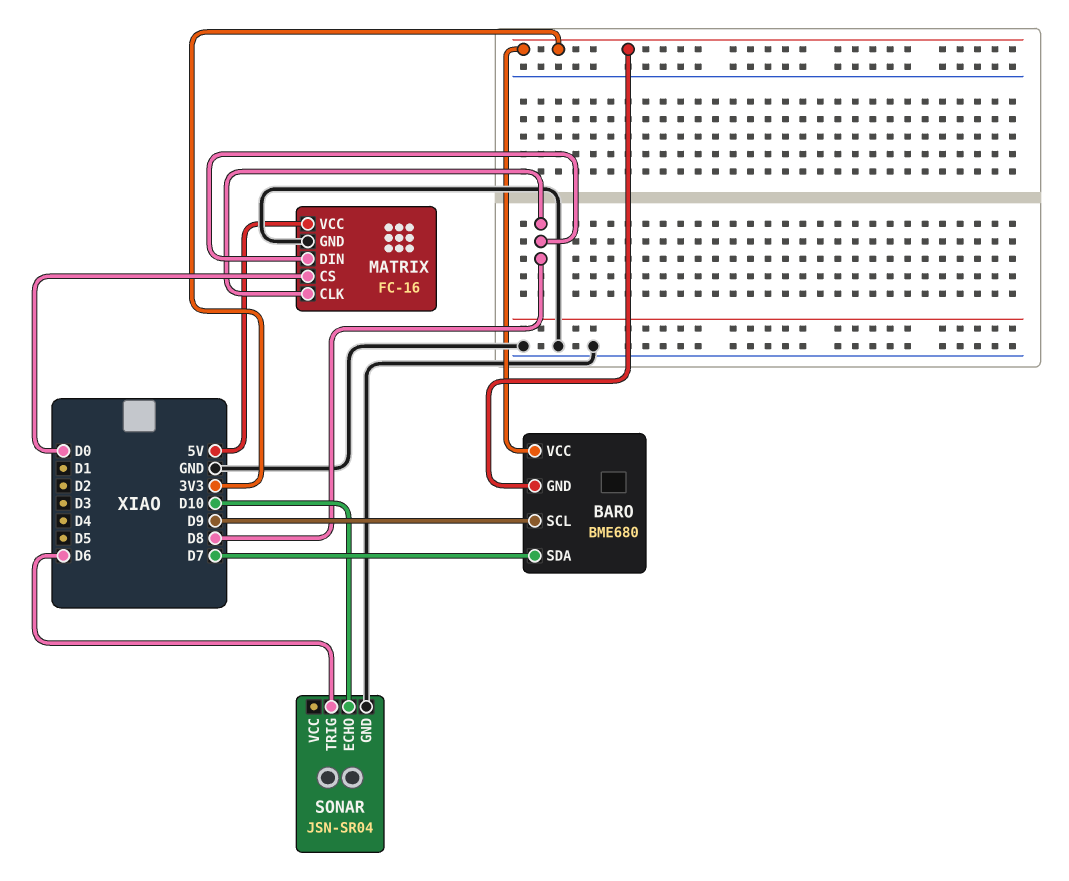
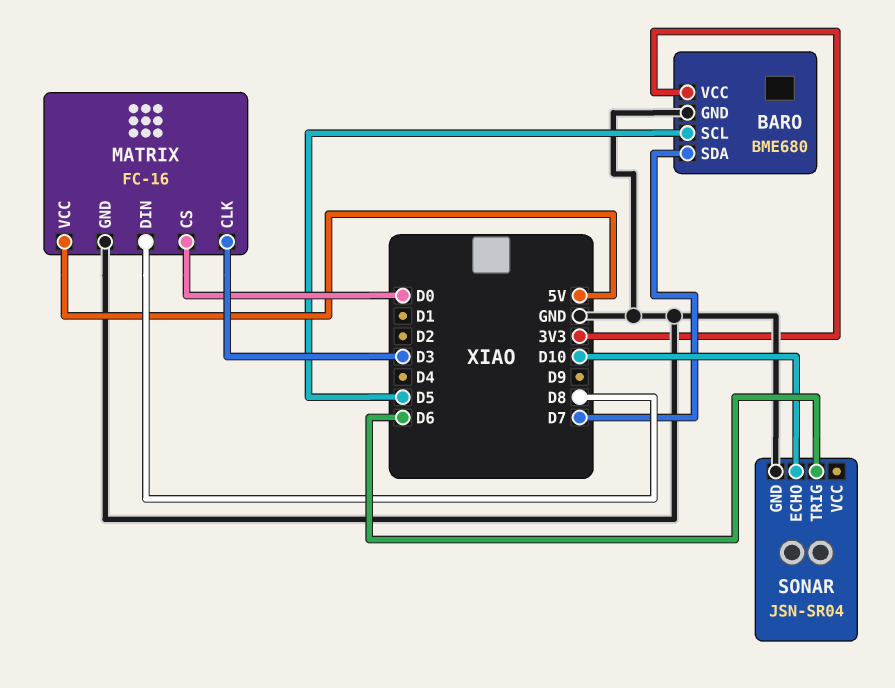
BARO pin GND: 3V3 -> GND
BARO pin SCL: D9 -> D5
MATRIX pin CLK: D8 -> D3

